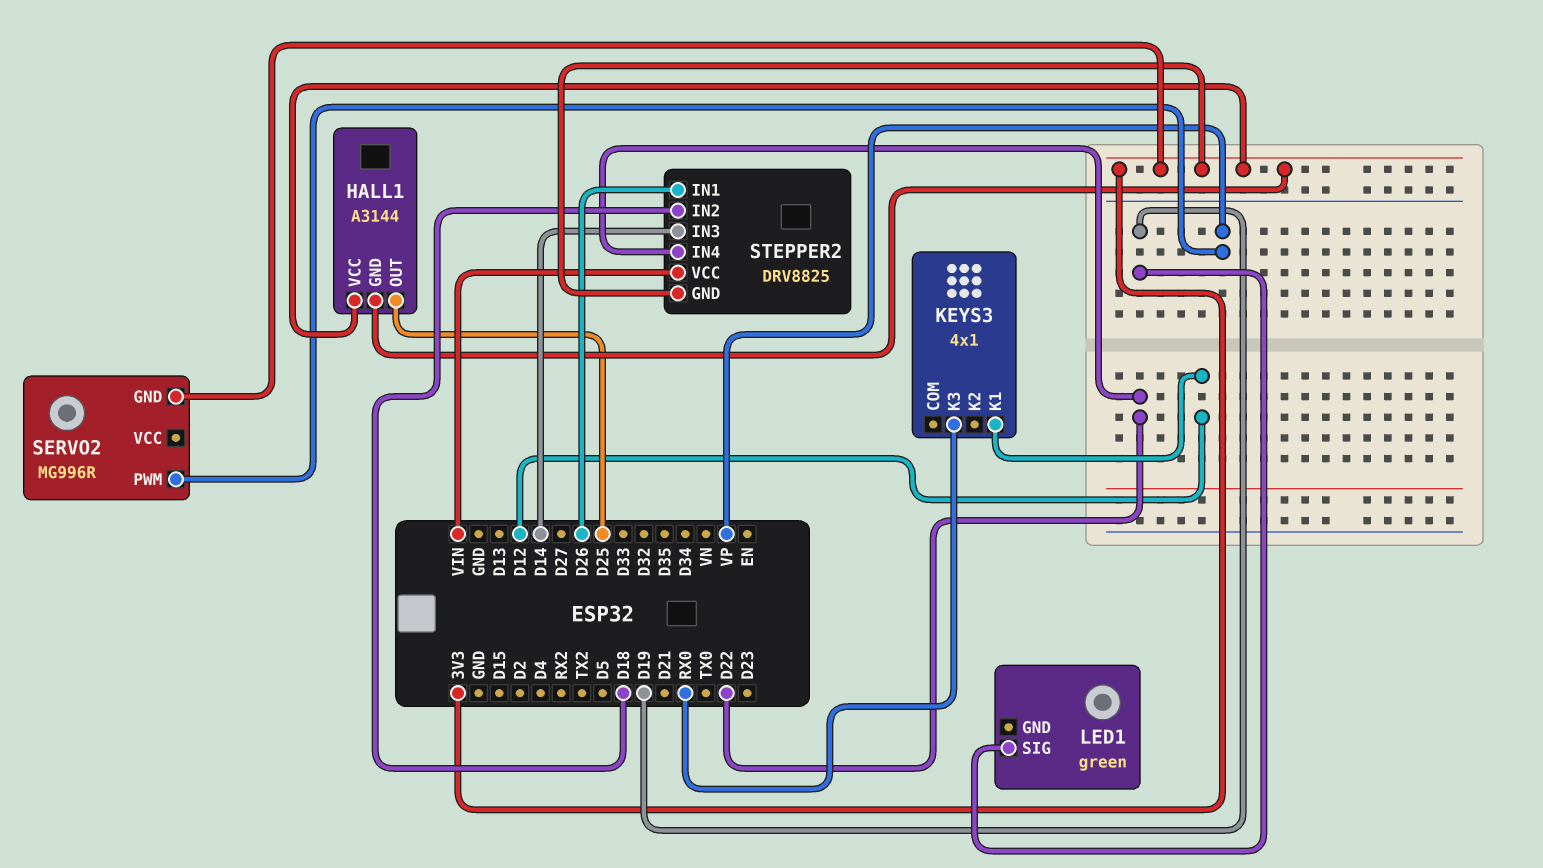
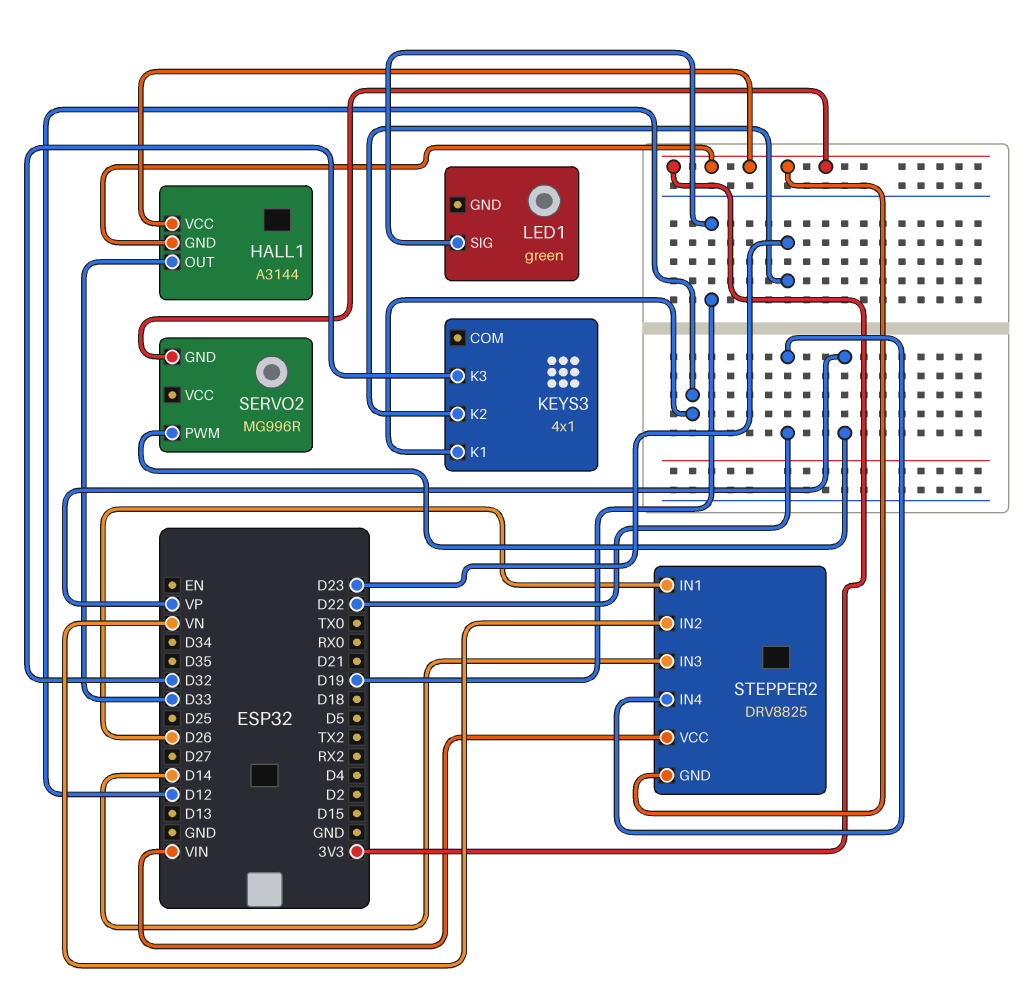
HALL1 pin OUT: D25 -> D33
KEYS3 pin K2: none -> D23
KEYS3 pin K3: RX0 -> D32
STEPPER2 pin IN2: D18 -> VN

